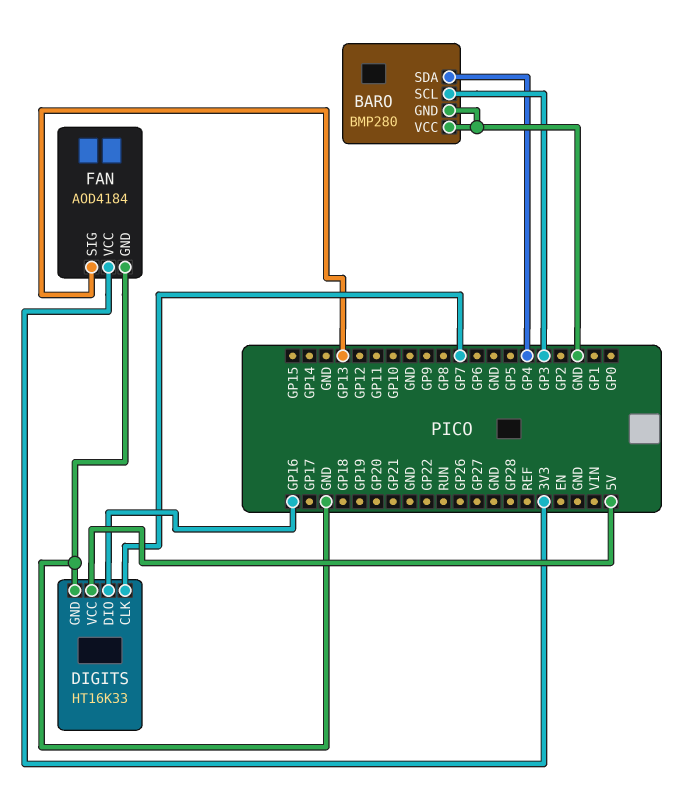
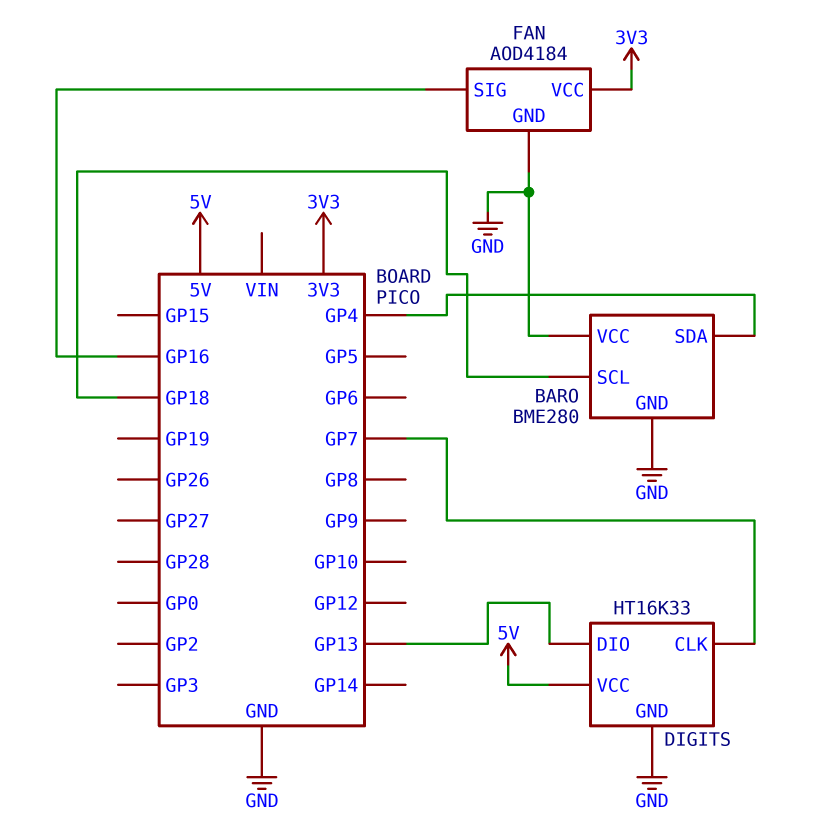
BARO: BMP280 -> BME280
BARO pin SCL: GP3 -> GP18
DIGITS pin DIO: GP16 -> GP13
FAN pin SIG: GP13 -> GP16

